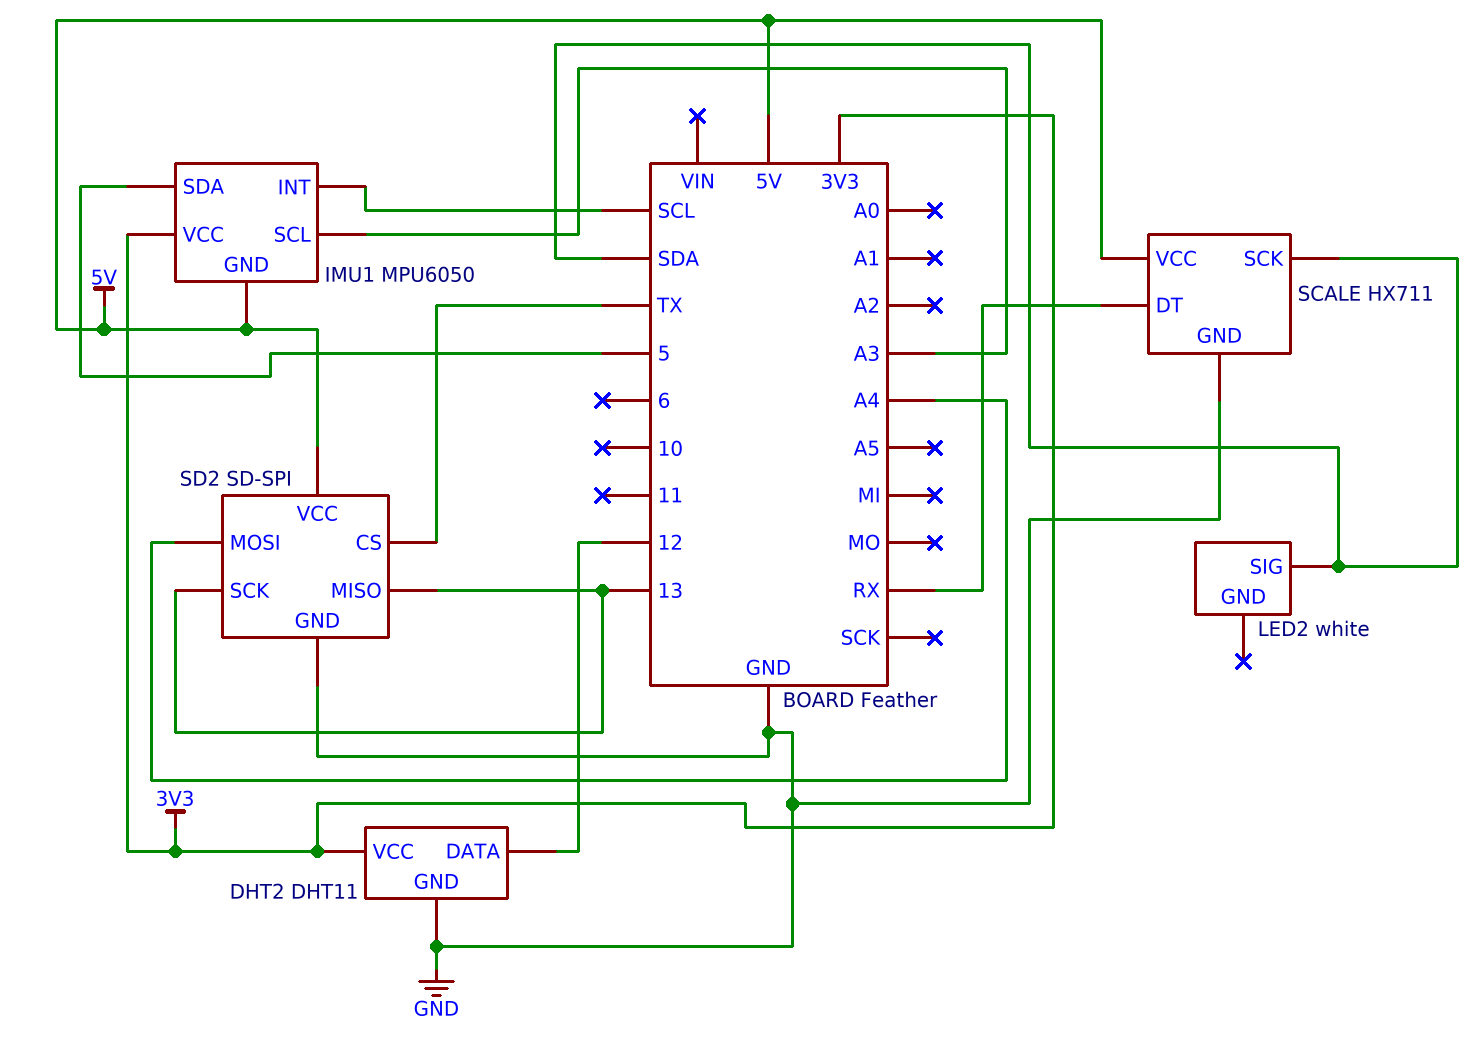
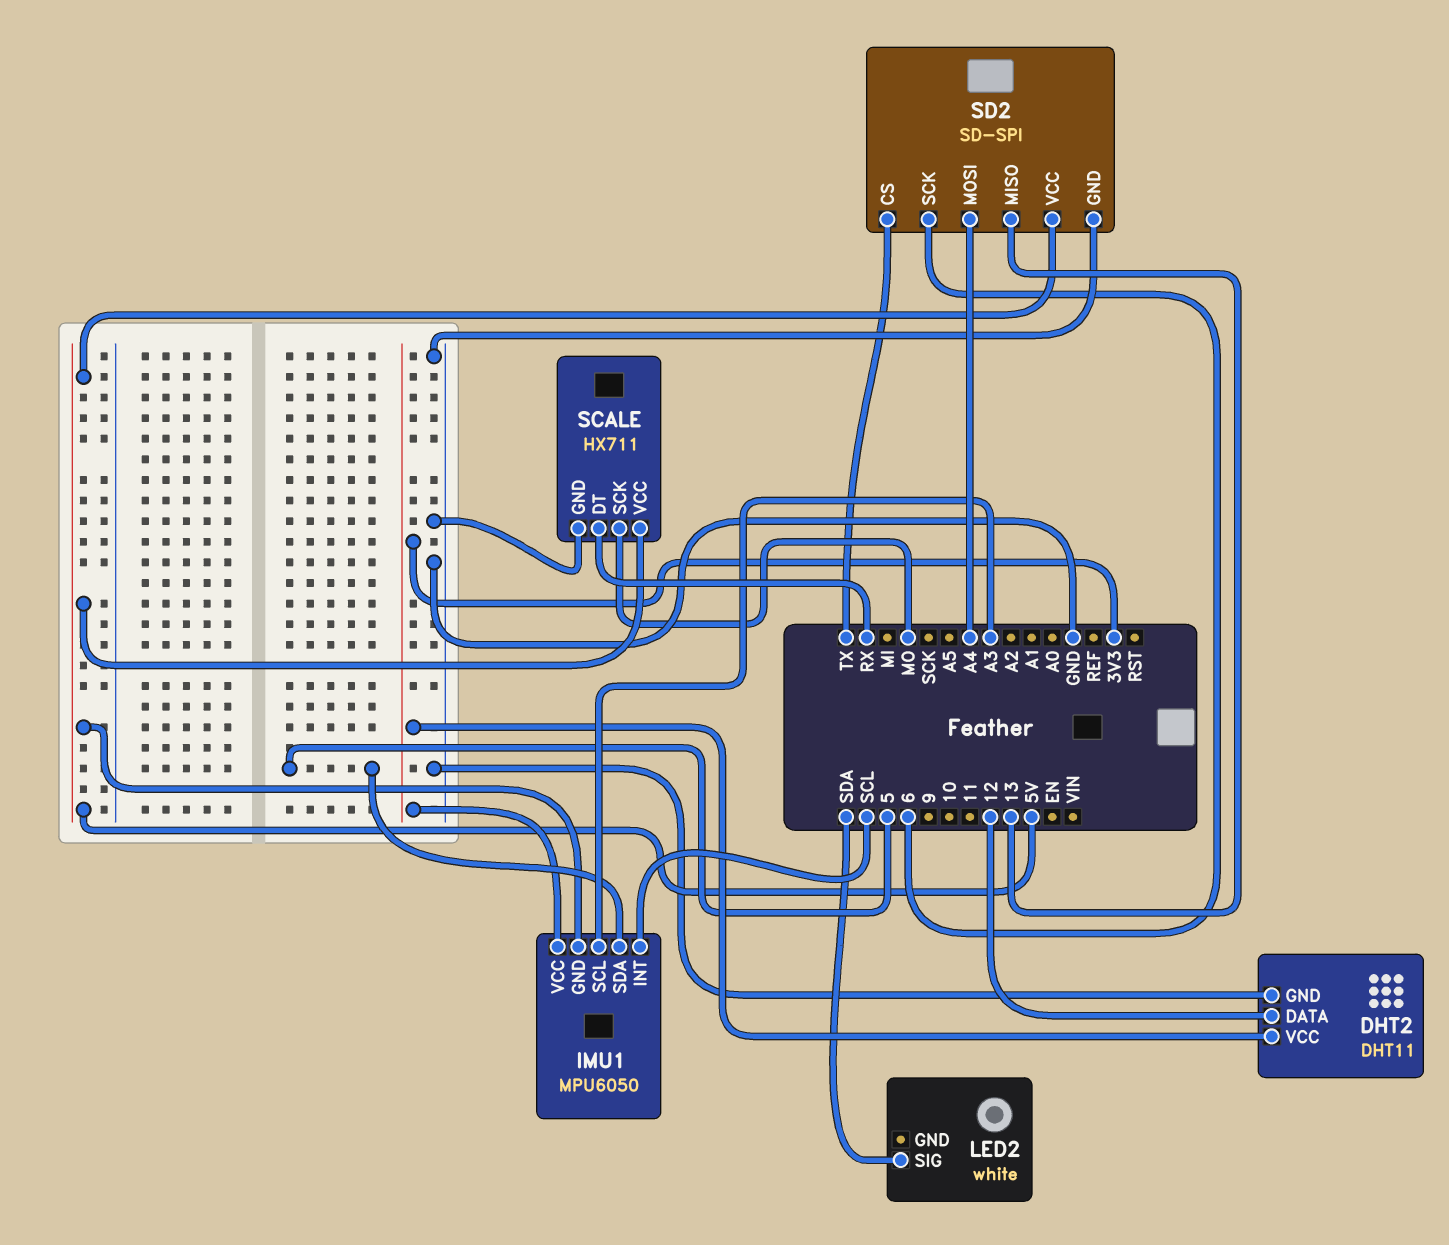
SCALE pin SCK: SDA -> MO
SD2 pin SCK: 13 -> 6

